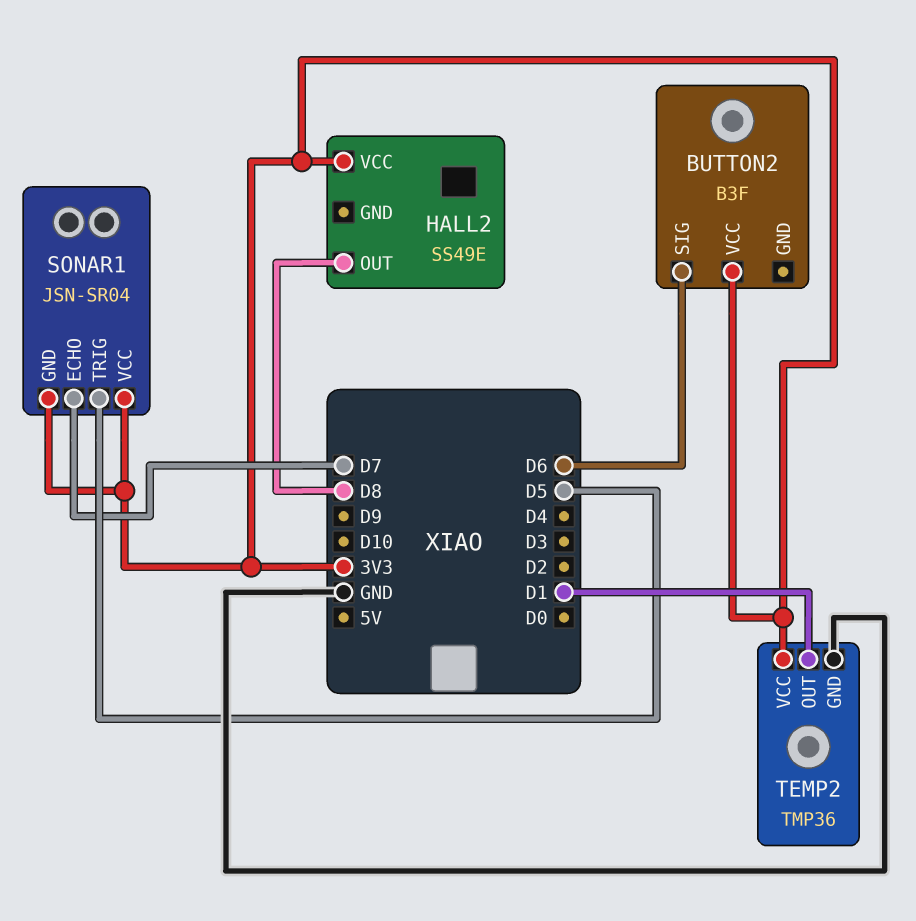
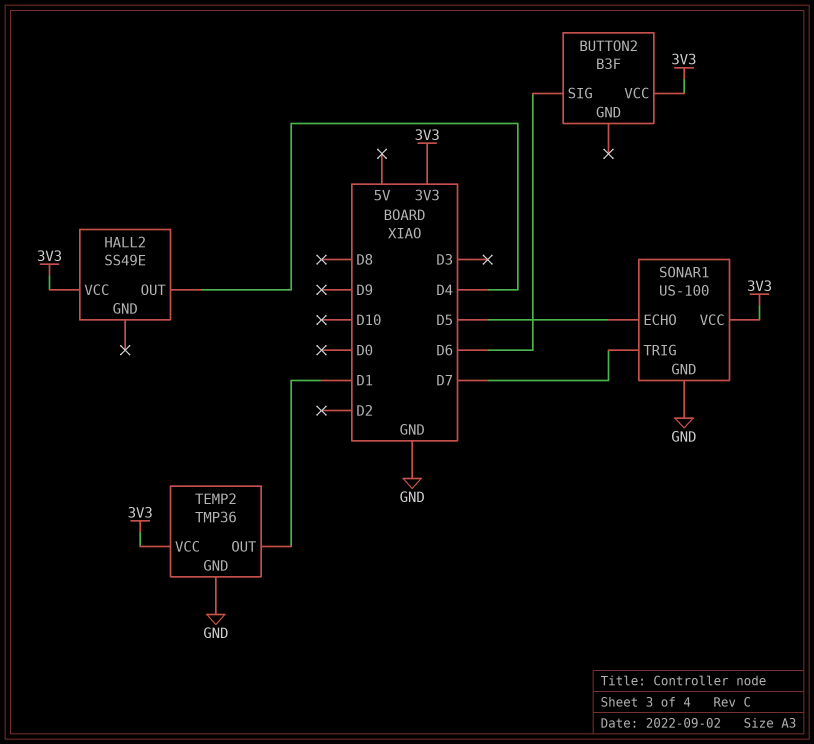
HALL2 pin OUT: D8 -> D4
SONAR1: JSN-SR04 -> US-100
SONAR1 pin ECHO: D7 -> D5
SONAR1 pin GND: 3V3 -> GND
SONAR1 pin TRIG: D5 -> D7

